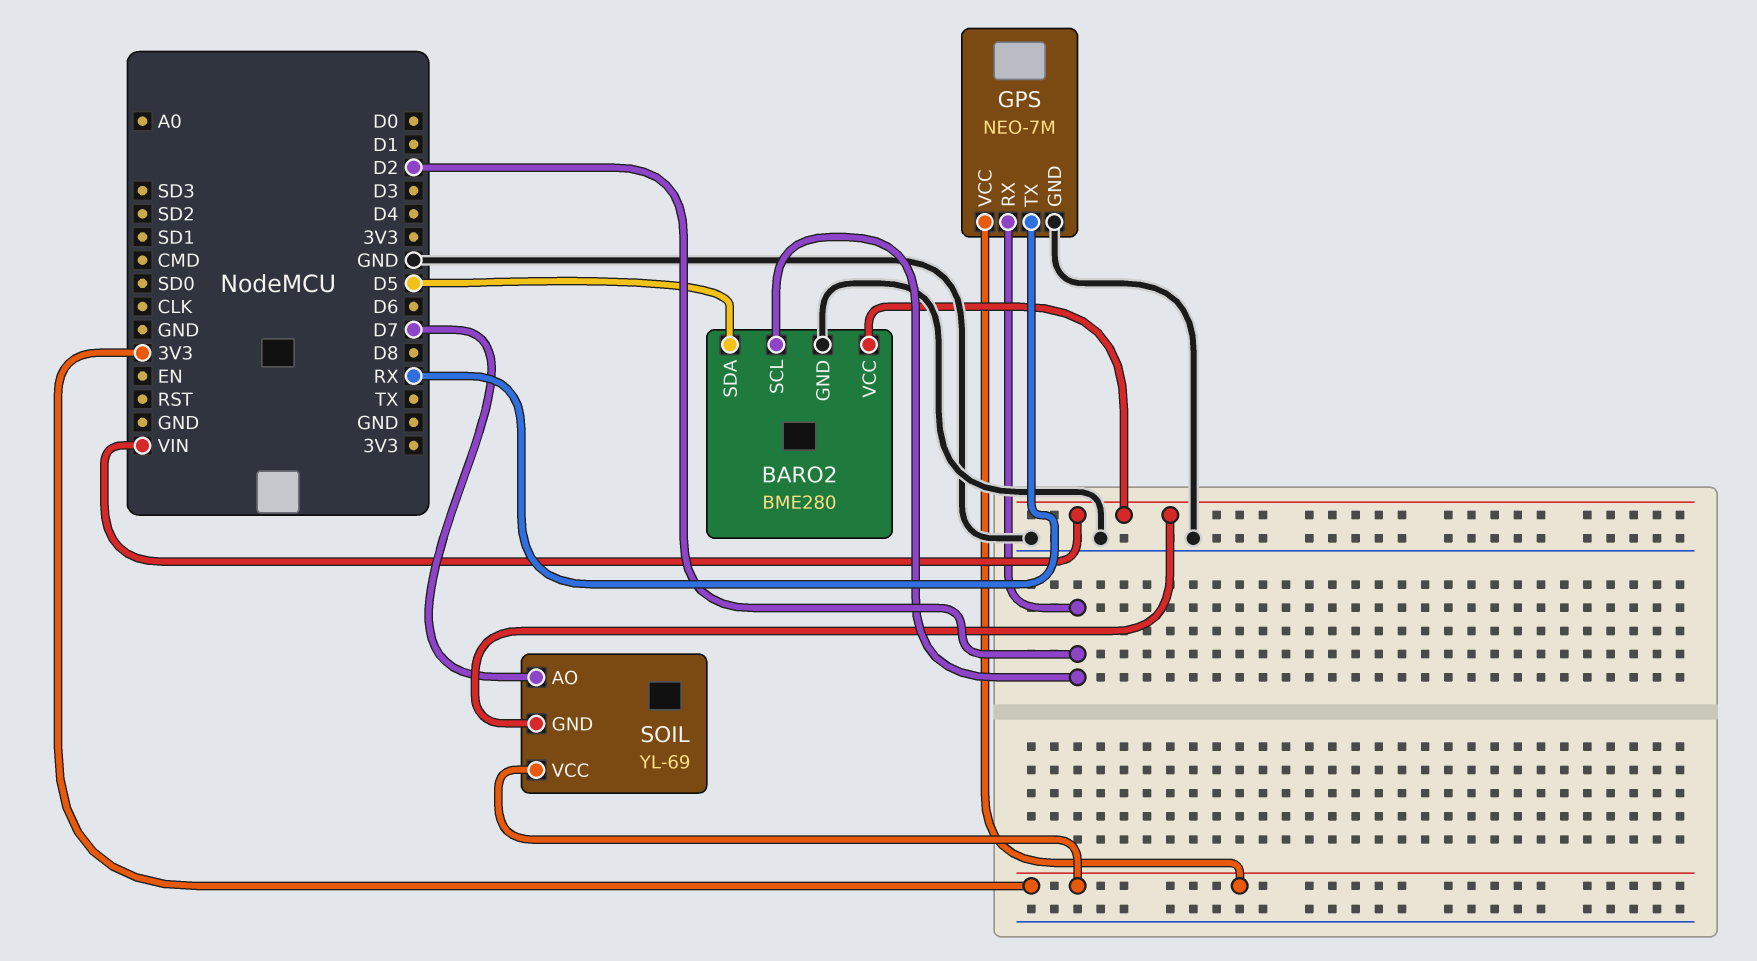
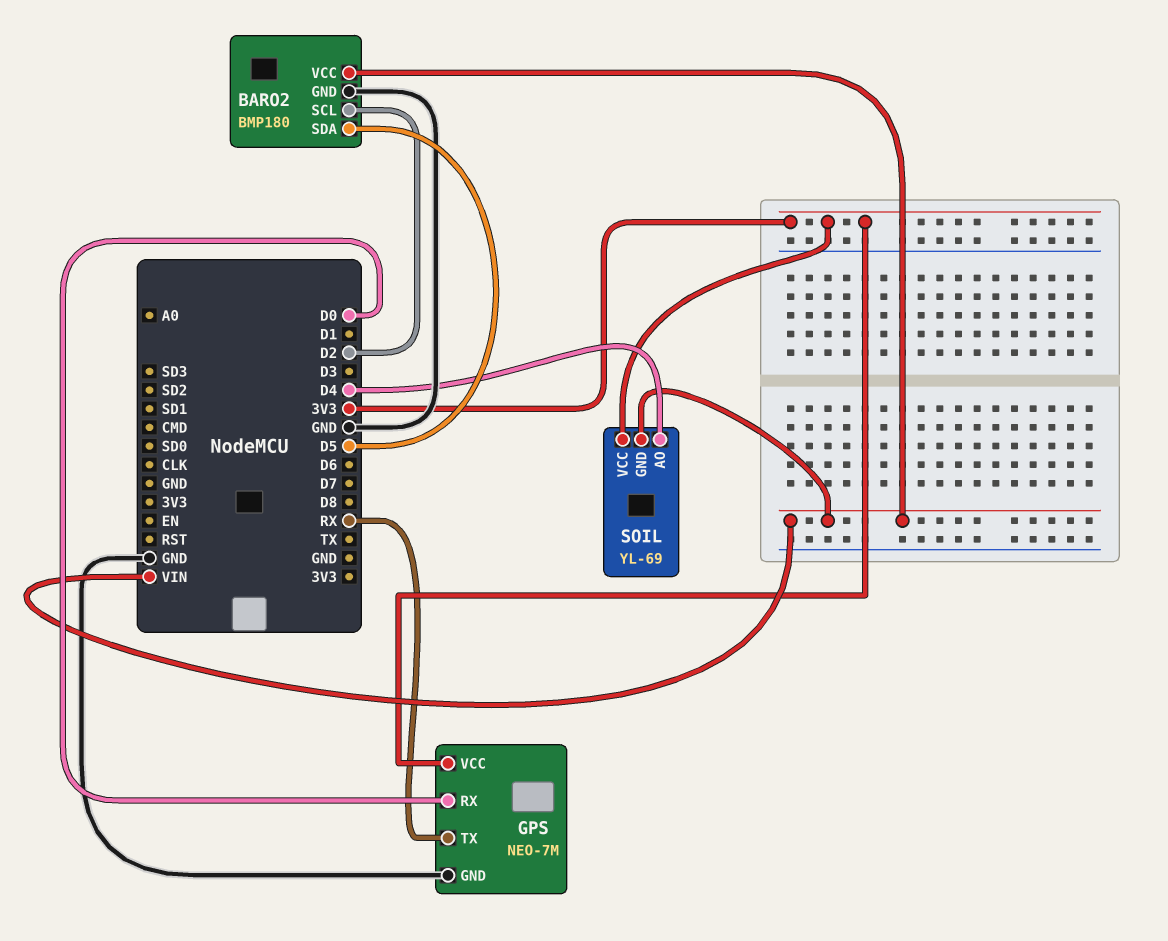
BARO2: BME280 -> BMP180
GPS pin RX: D2 -> D0
SOIL pin AO: D7 -> D4

